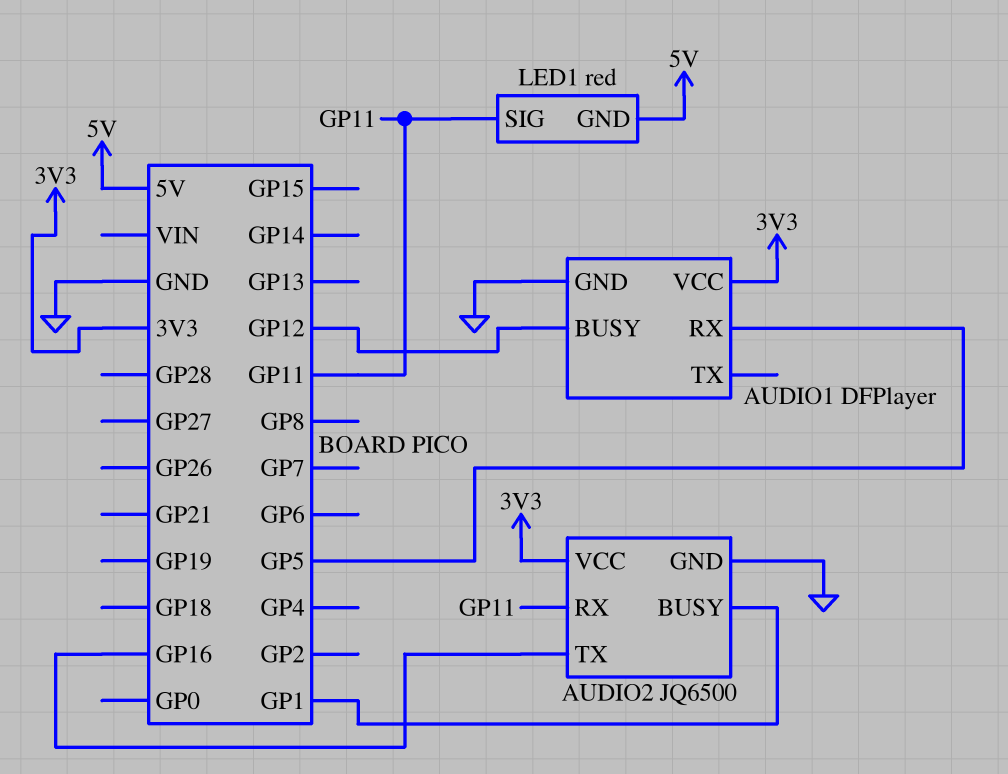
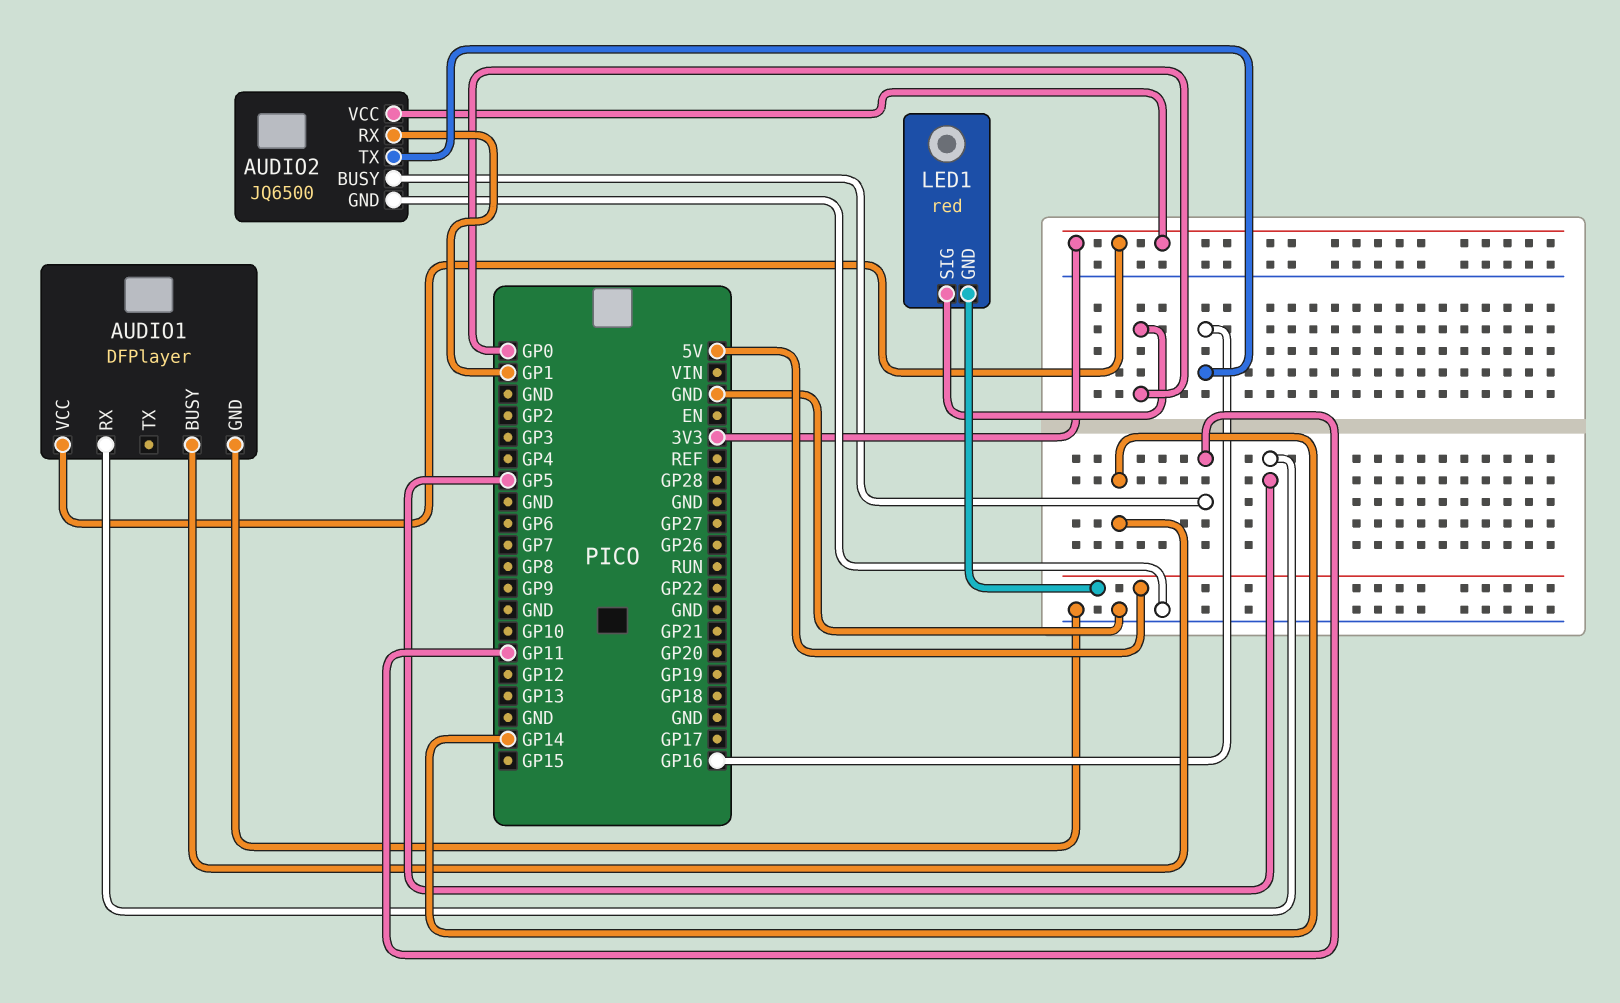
AUDIO1 pin BUSY: GP12 -> GP14
AUDIO2 pin BUSY: GP1 -> GP11
AUDIO2 pin RX: GP11 -> GP1
LED1 pin SIG: GP11 -> GP0

